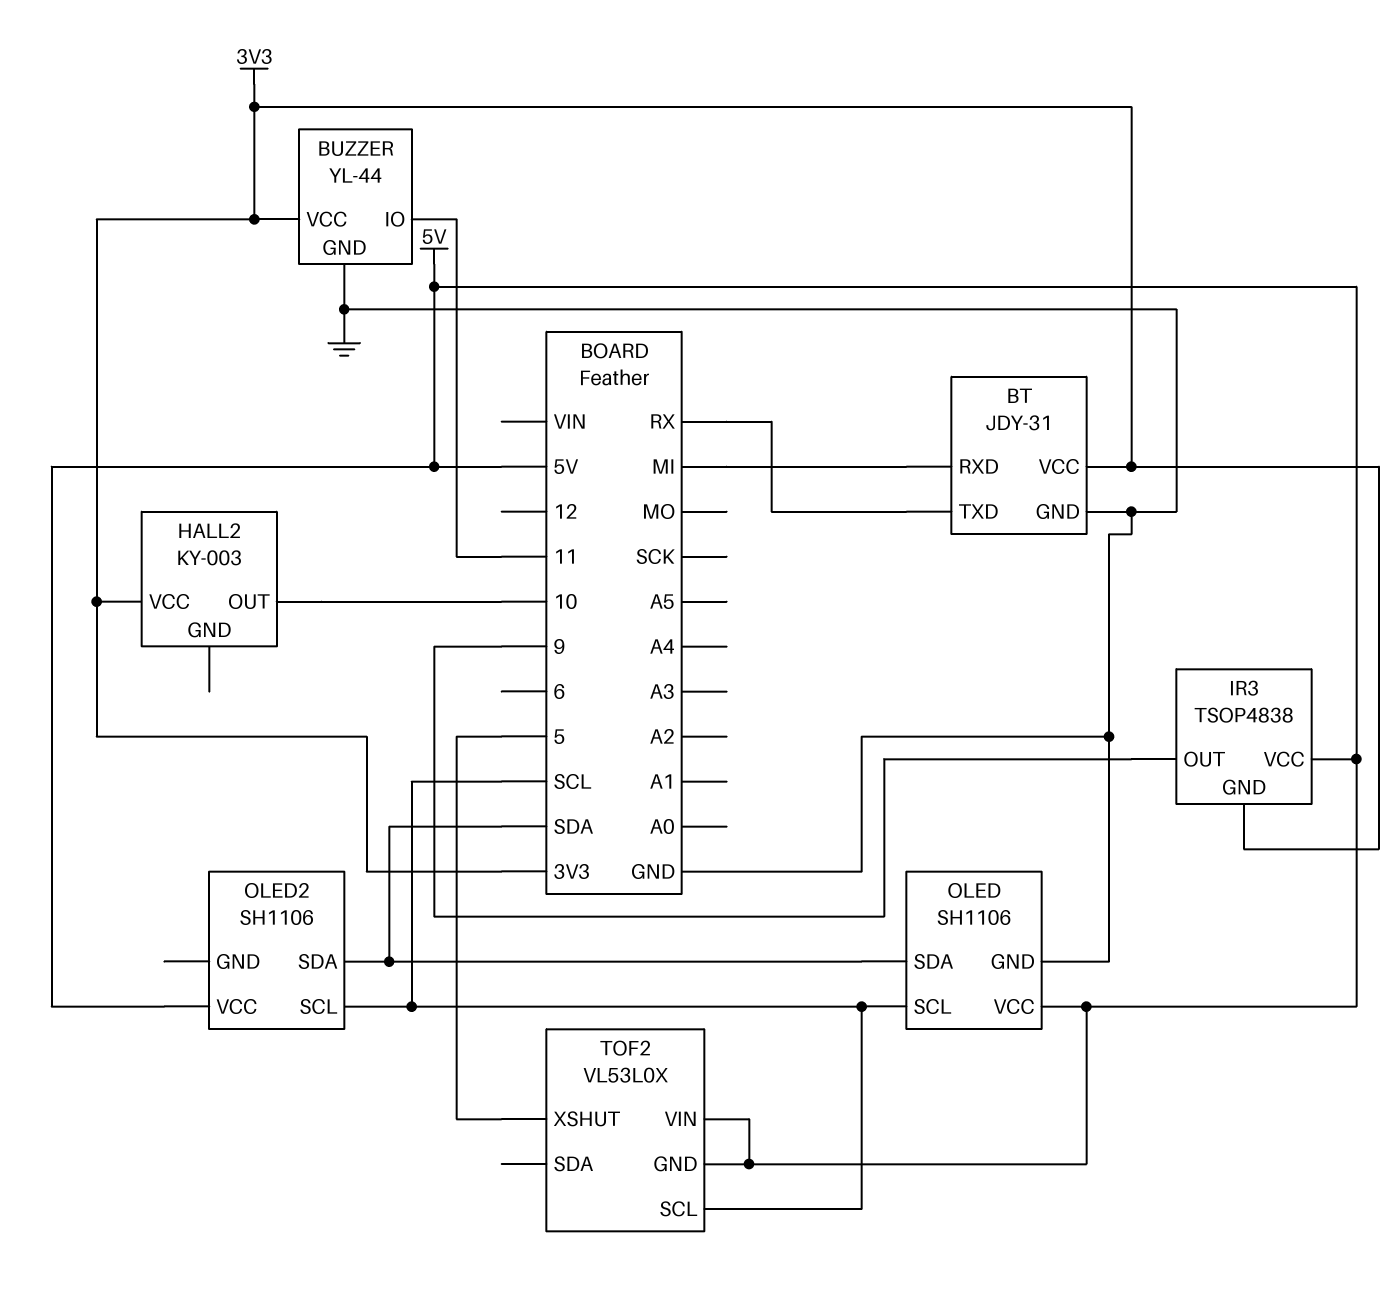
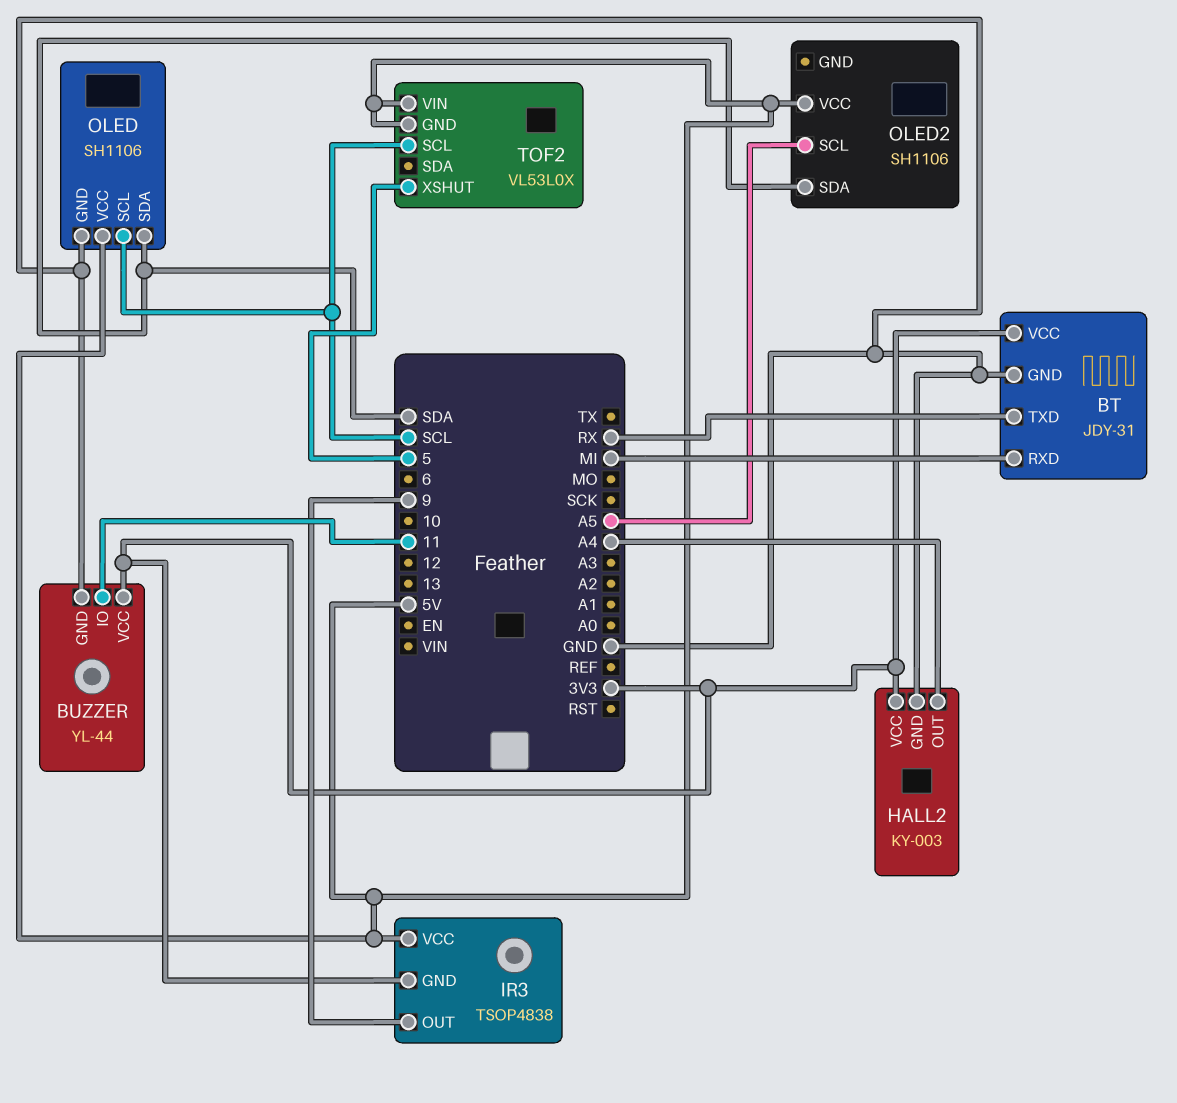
HALL2 pin GND: none -> GND
HALL2 pin OUT: 10 -> A4
OLED2 pin SCL: SCL -> A5

